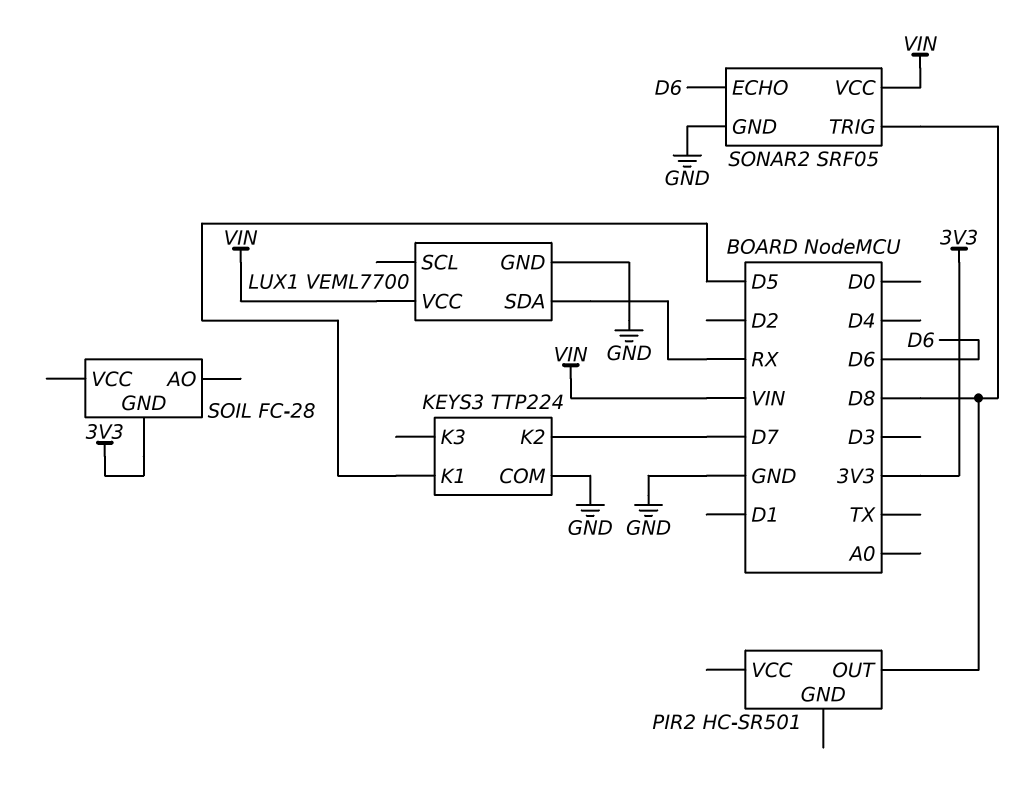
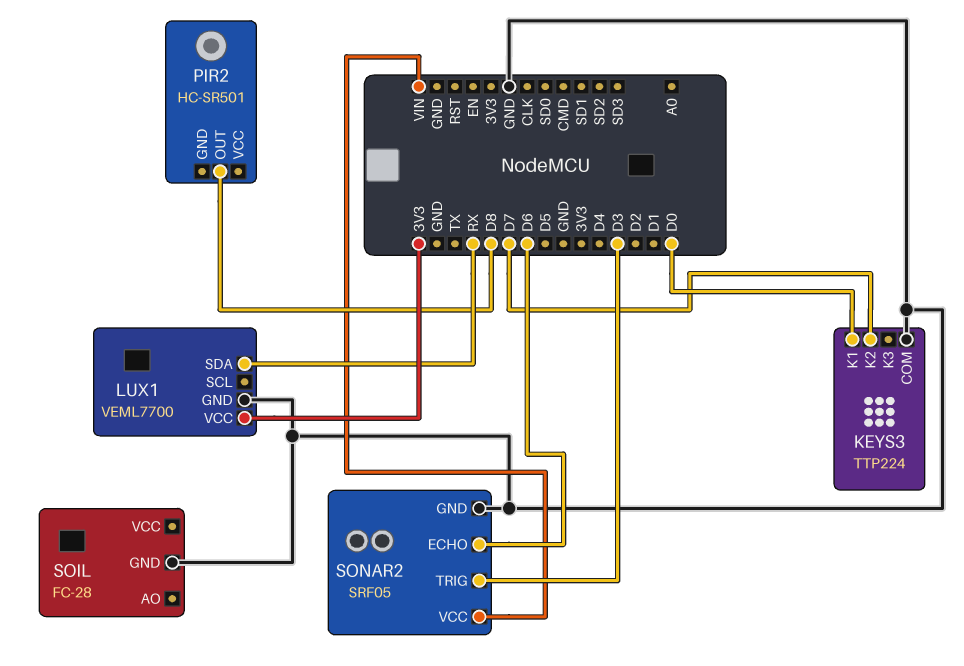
KEYS3 pin K1: D5 -> D0
LUX1 pin VCC: VIN -> 3V3
SOIL pin GND: 3V3 -> GND
SONAR2 pin TRIG: D8 -> D3

